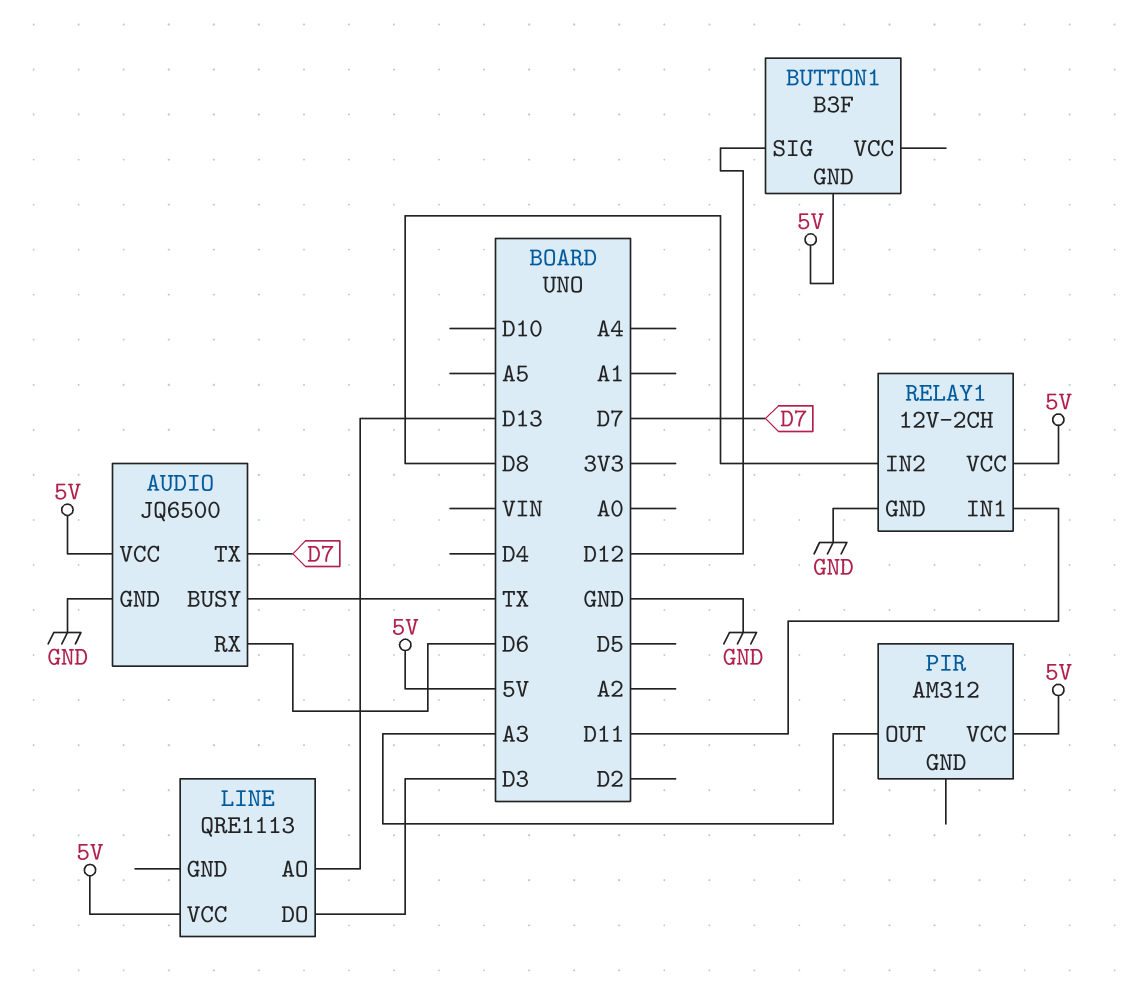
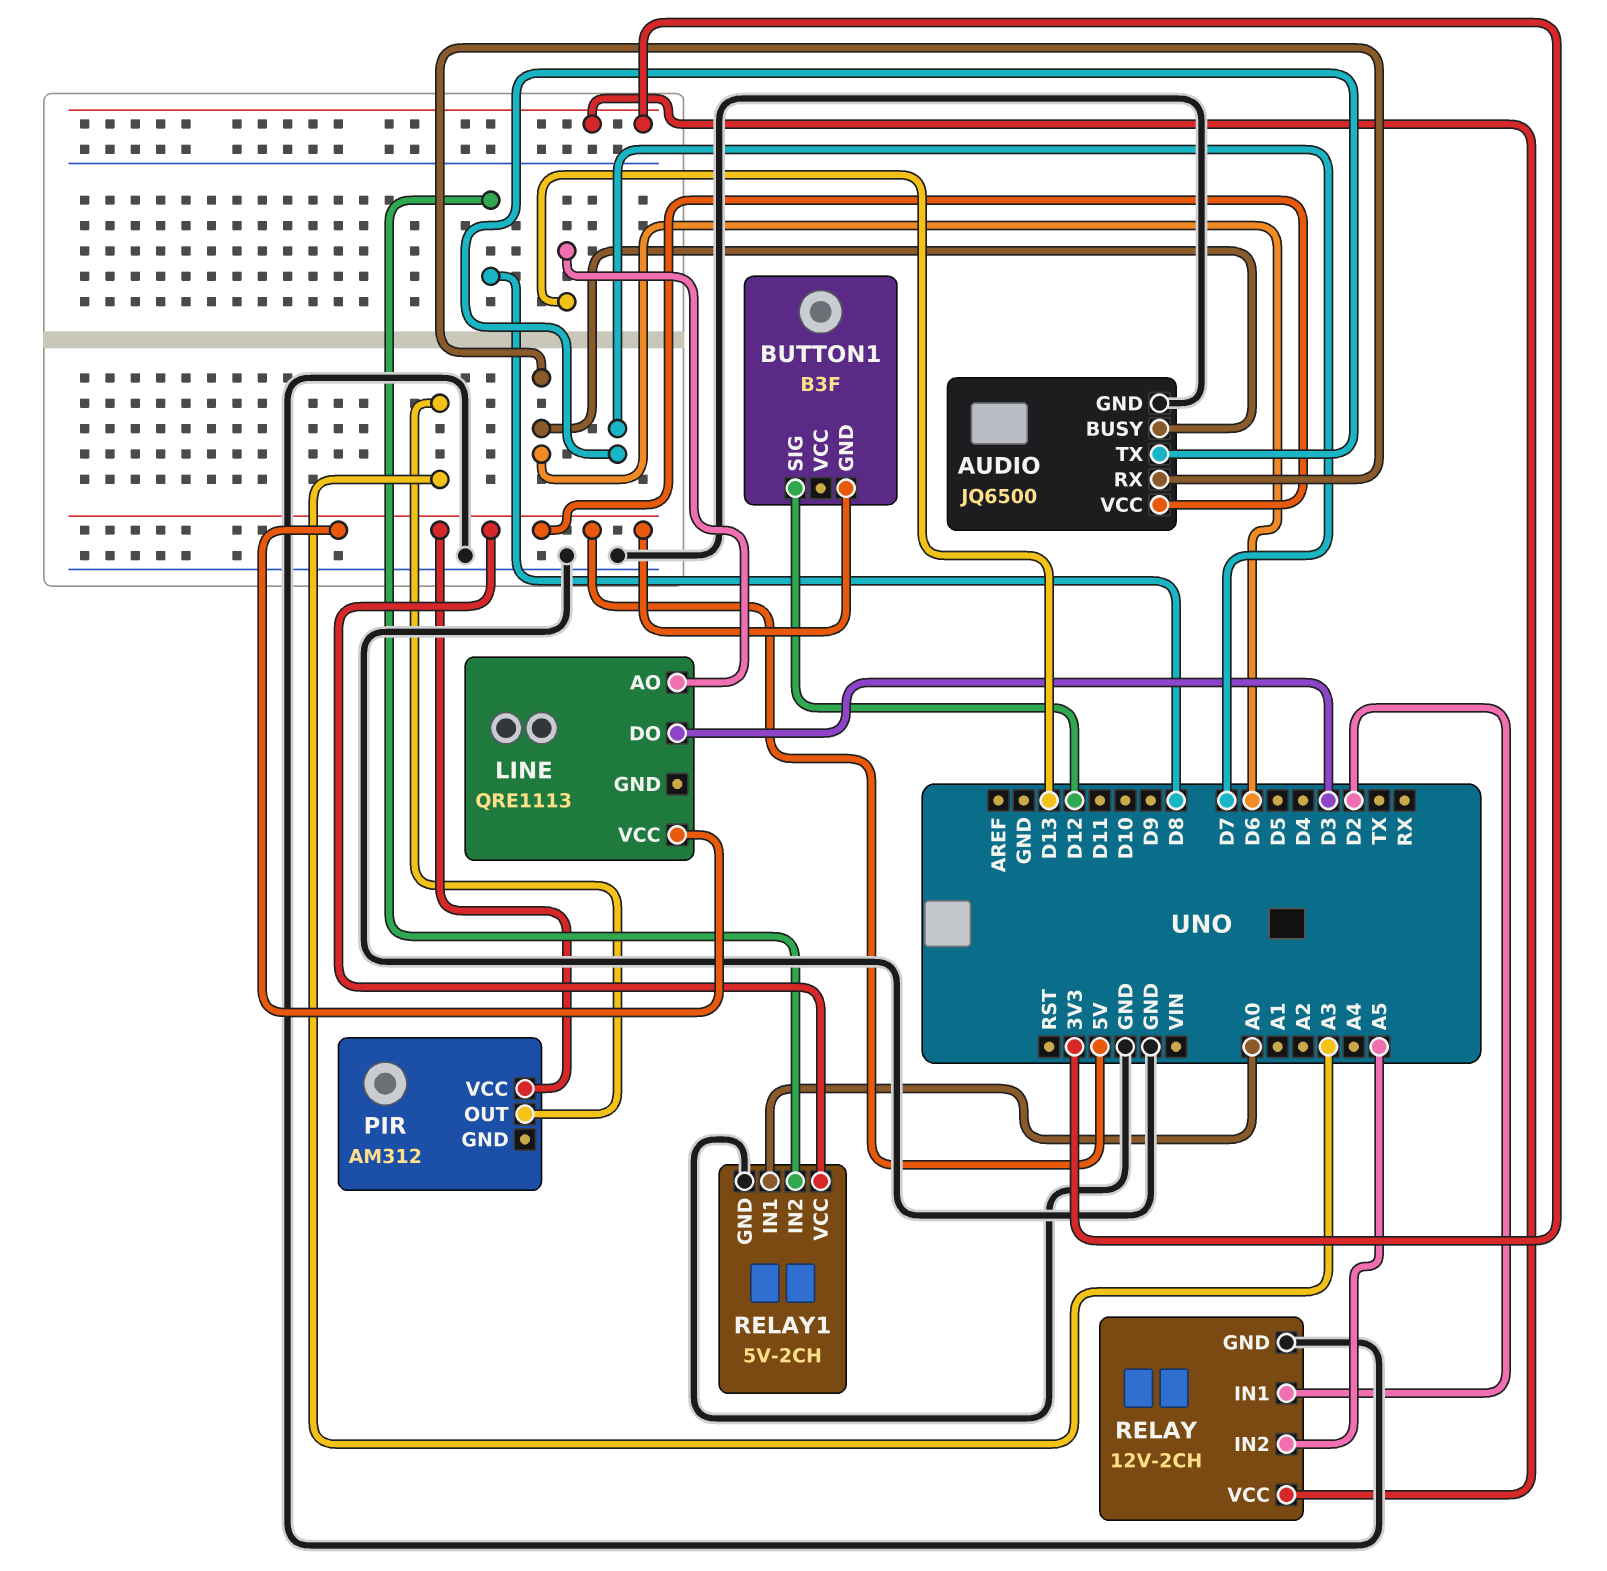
AUDIO pin BUSY: TX -> D6
RELAY: none -> 12V-2CH
RELAY pin GND: none -> GND
RELAY pin IN1: none -> D2
RELAY pin IN2: none -> A5
RELAY pin VCC: none -> 3V3
RELAY1: 12V-2CH -> 5V-2CH
RELAY1 pin IN1: D11 -> A0

